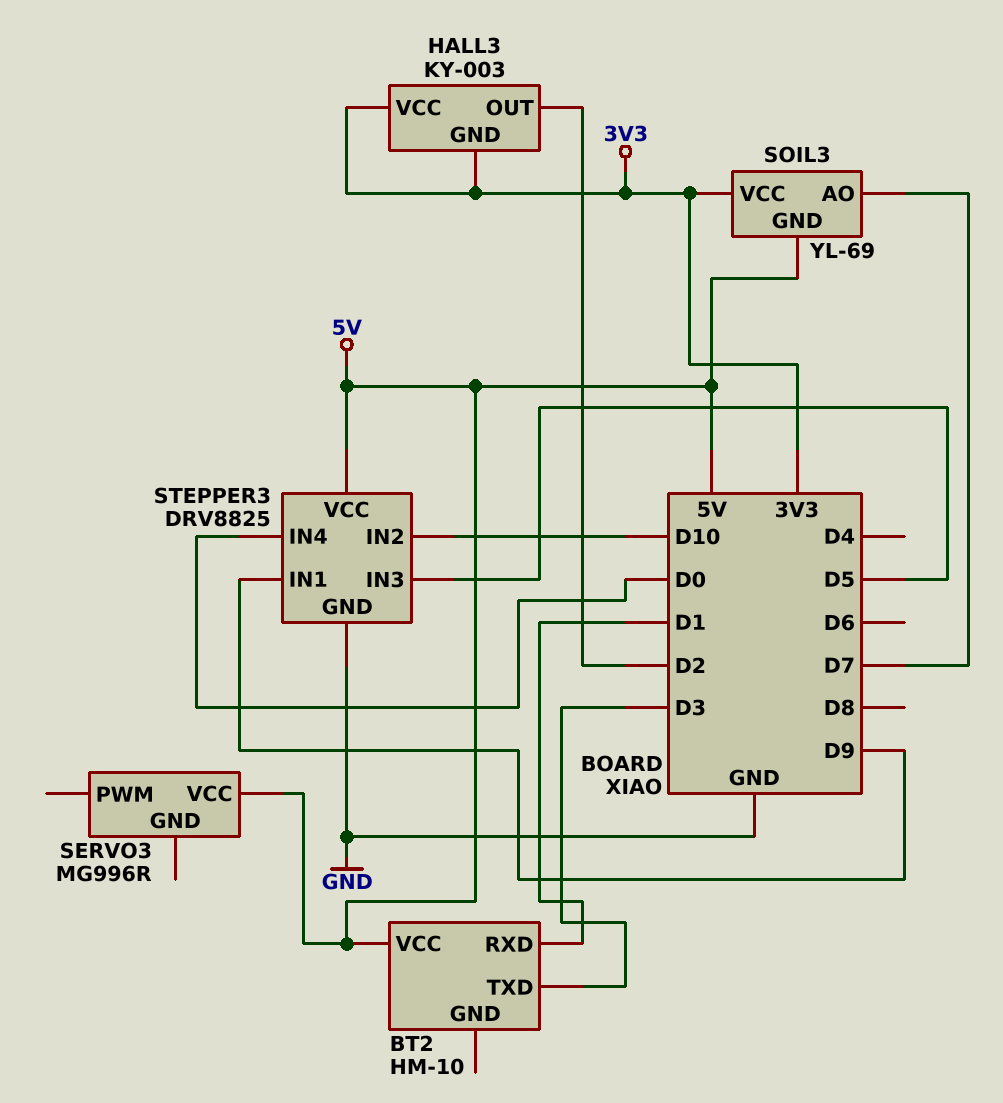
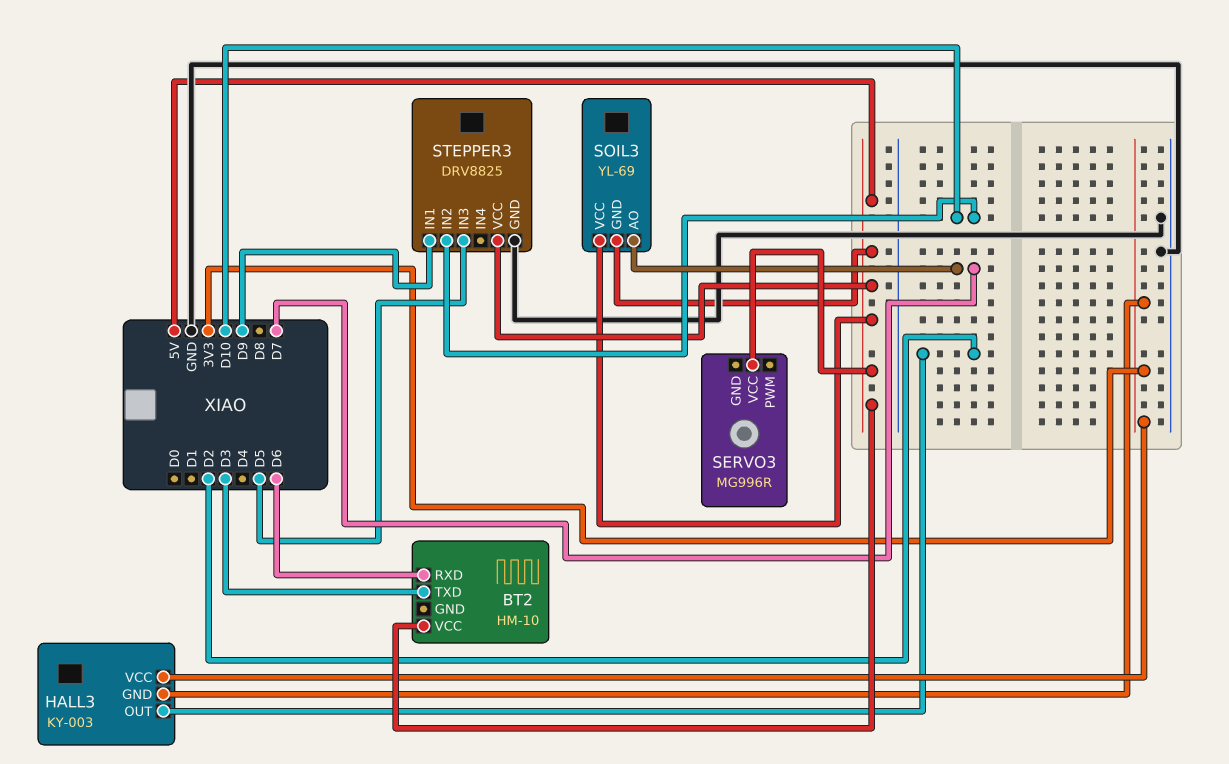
BT2 pin RXD: D1 -> D6
SOIL3 pin VCC: 3V3 -> 5V
STEPPER3 pin IN4: D0 -> none

